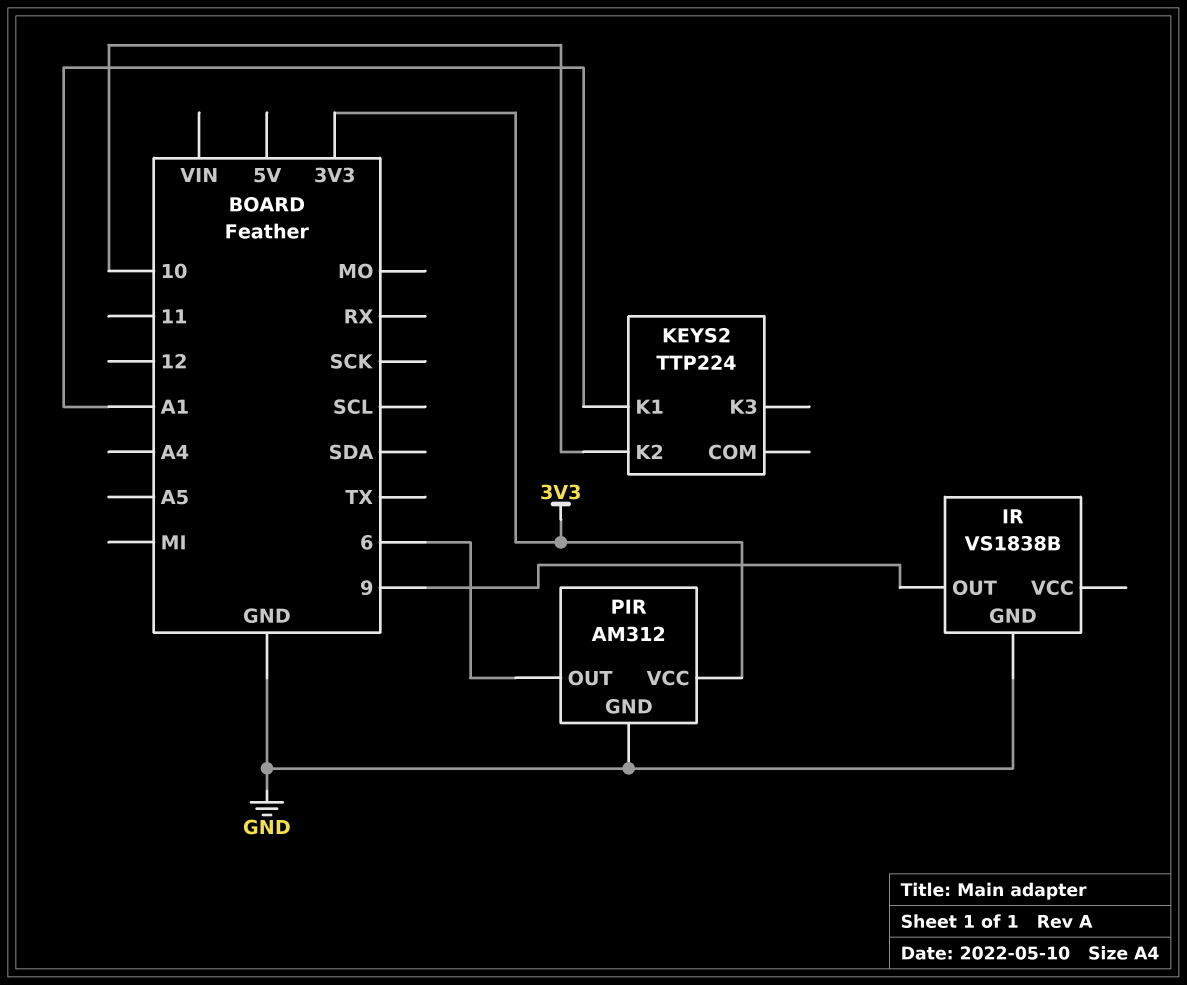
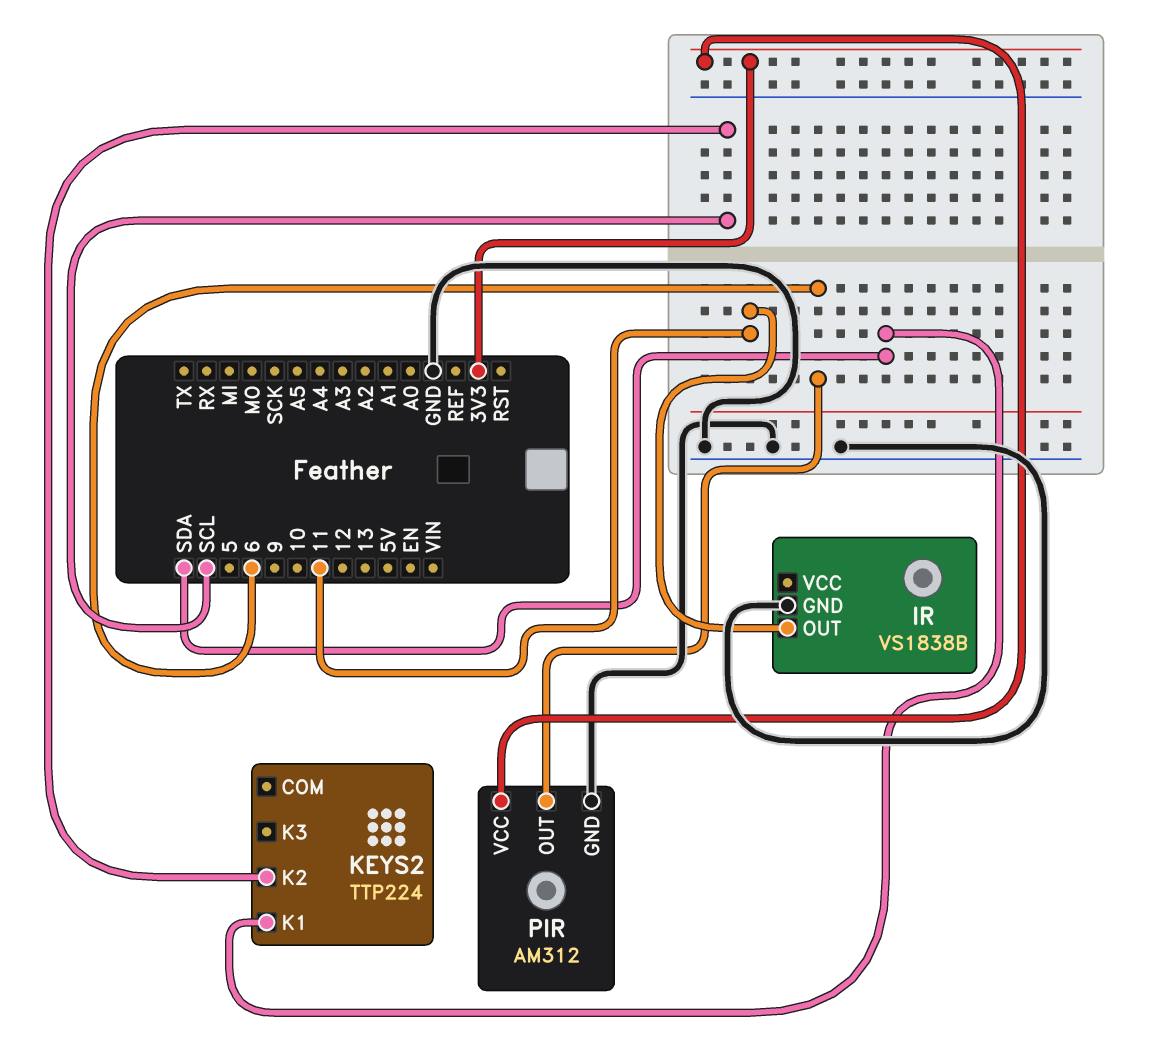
IR pin OUT: 9 -> 11
KEYS2 pin K1: A1 -> SDA
KEYS2 pin K2: 10 -> SCL

